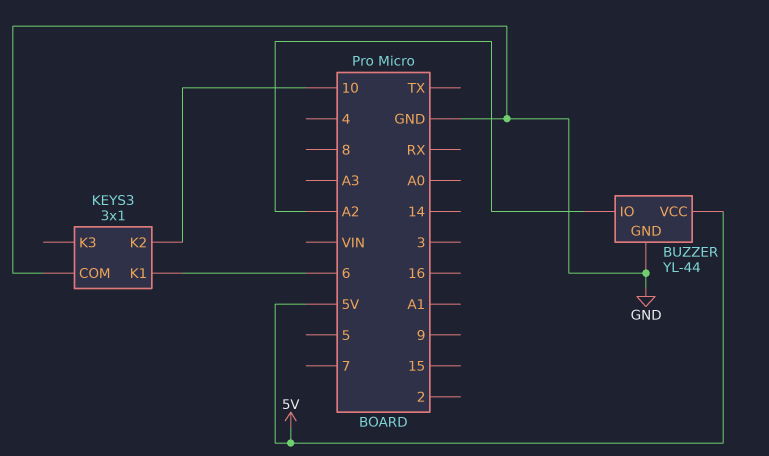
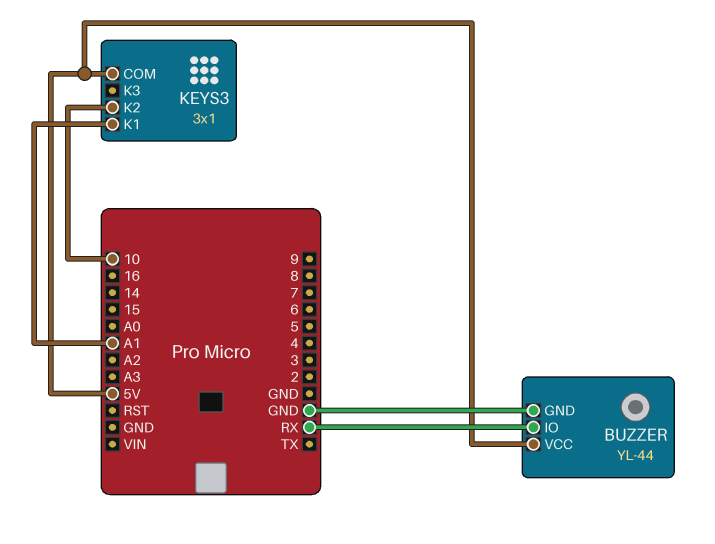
BUZZER pin IO: A2 -> RX
KEYS3 pin COM: GND -> 5V
KEYS3 pin K1: 6 -> A1

